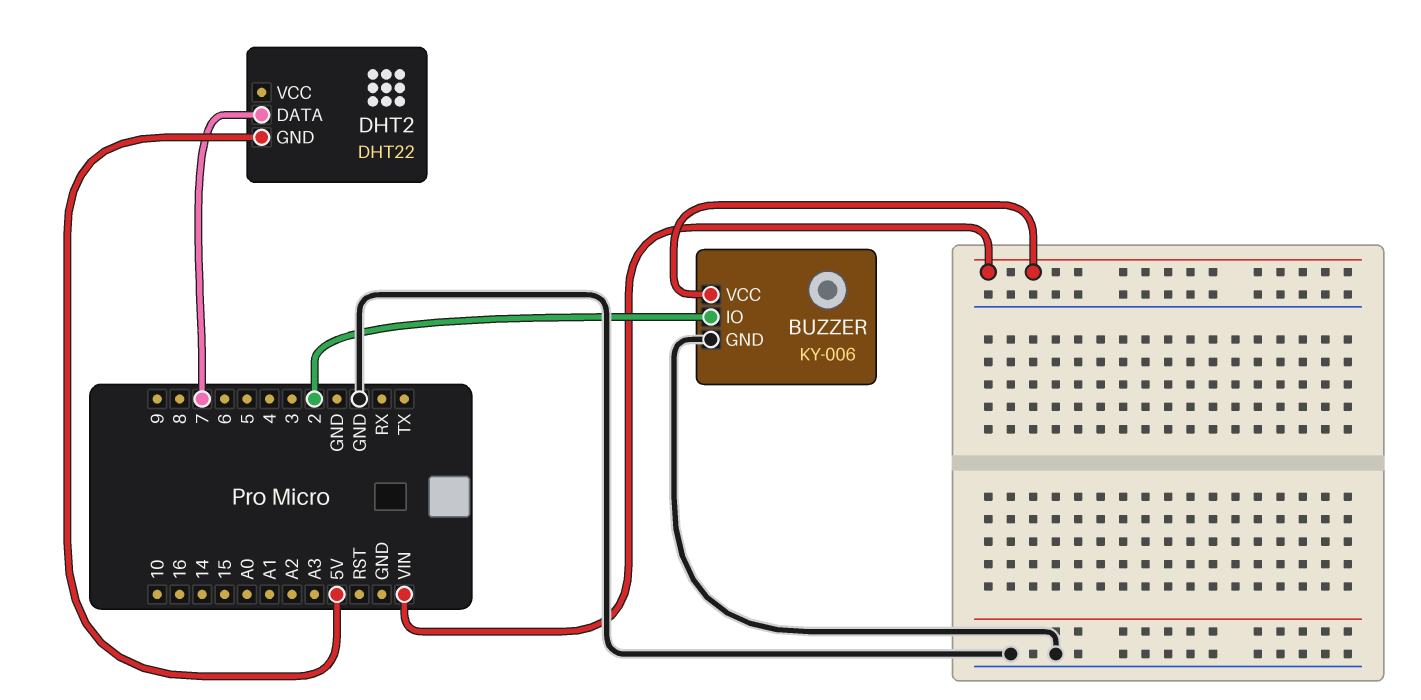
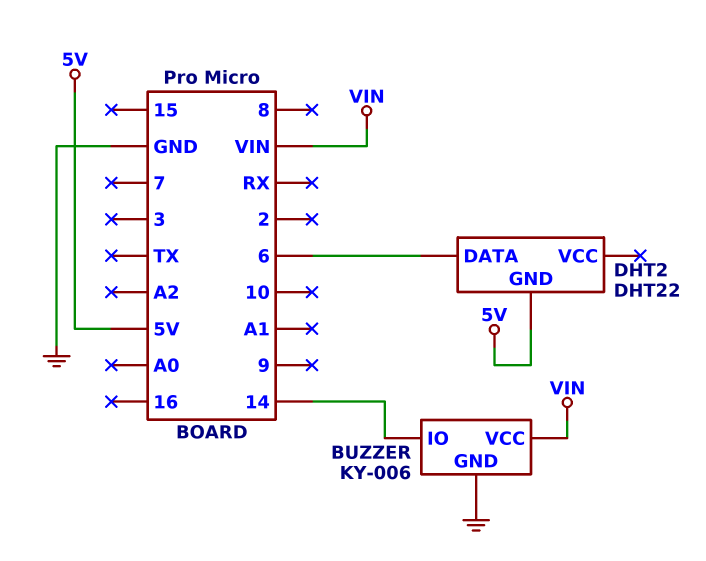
BUZZER pin IO: 2 -> 14
DHT2 pin DATA: 7 -> 6

